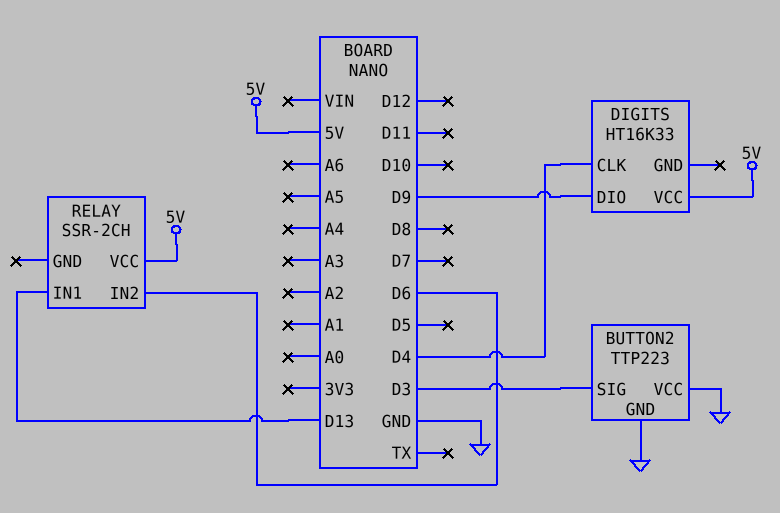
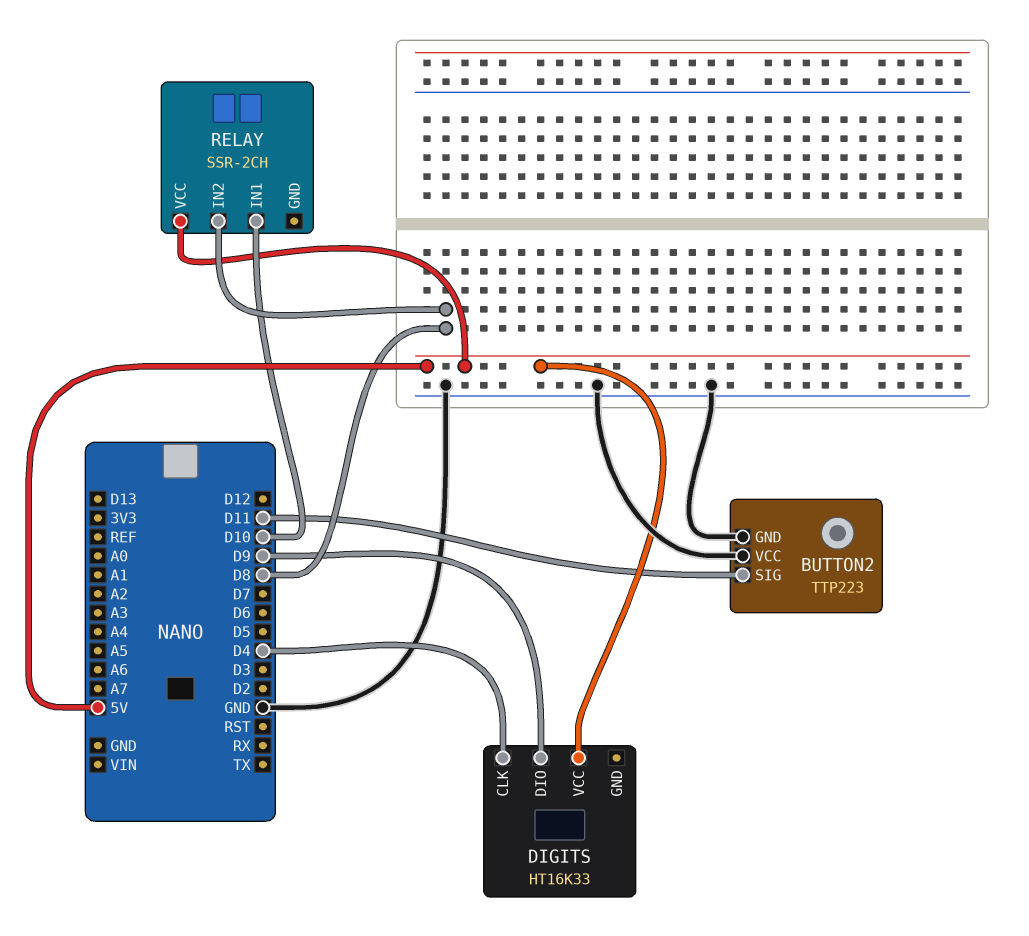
BUTTON2 pin SIG: D3 -> D11
RELAY pin IN1: D13 -> D10
RELAY pin IN2: D6 -> D8

